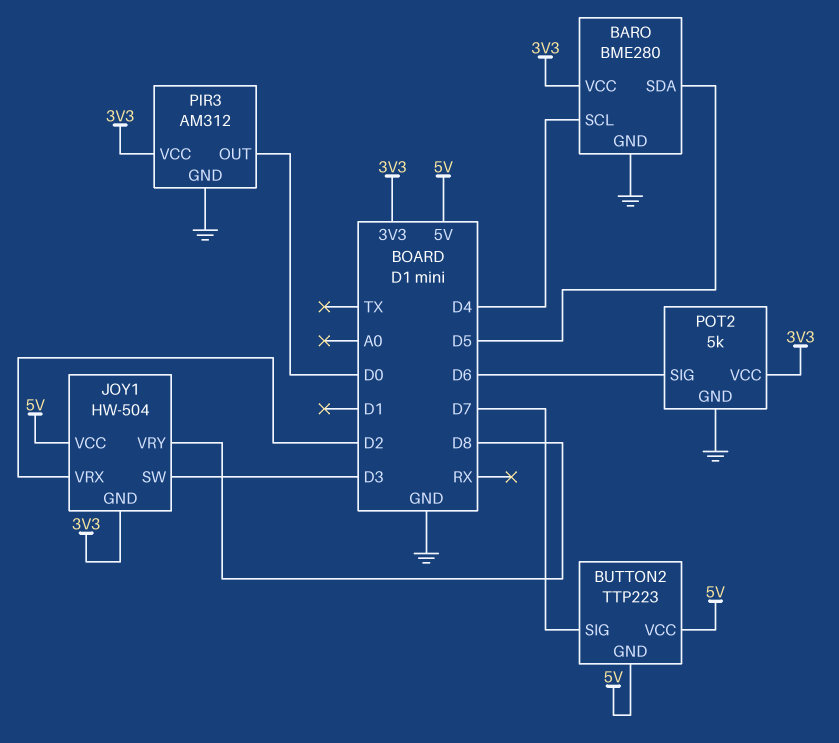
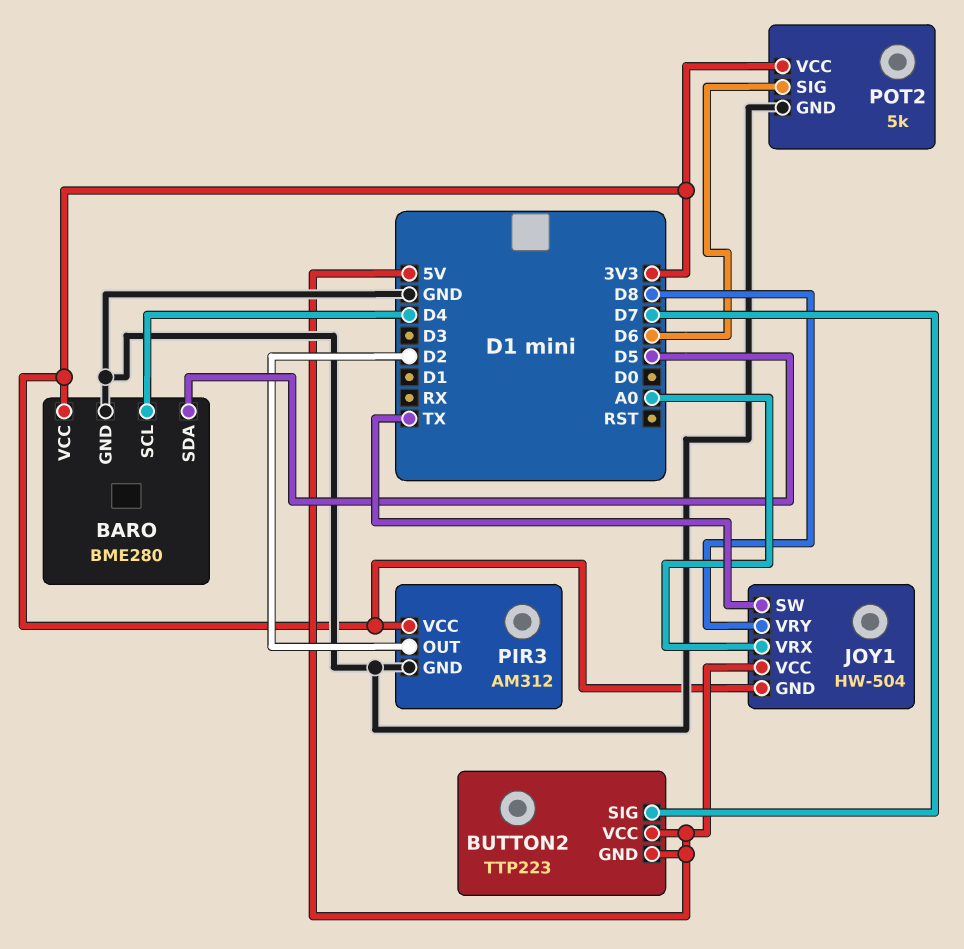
JOY1 pin SW: D3 -> TX
JOY1 pin VRX: D2 -> A0
PIR3 pin OUT: D0 -> D2

